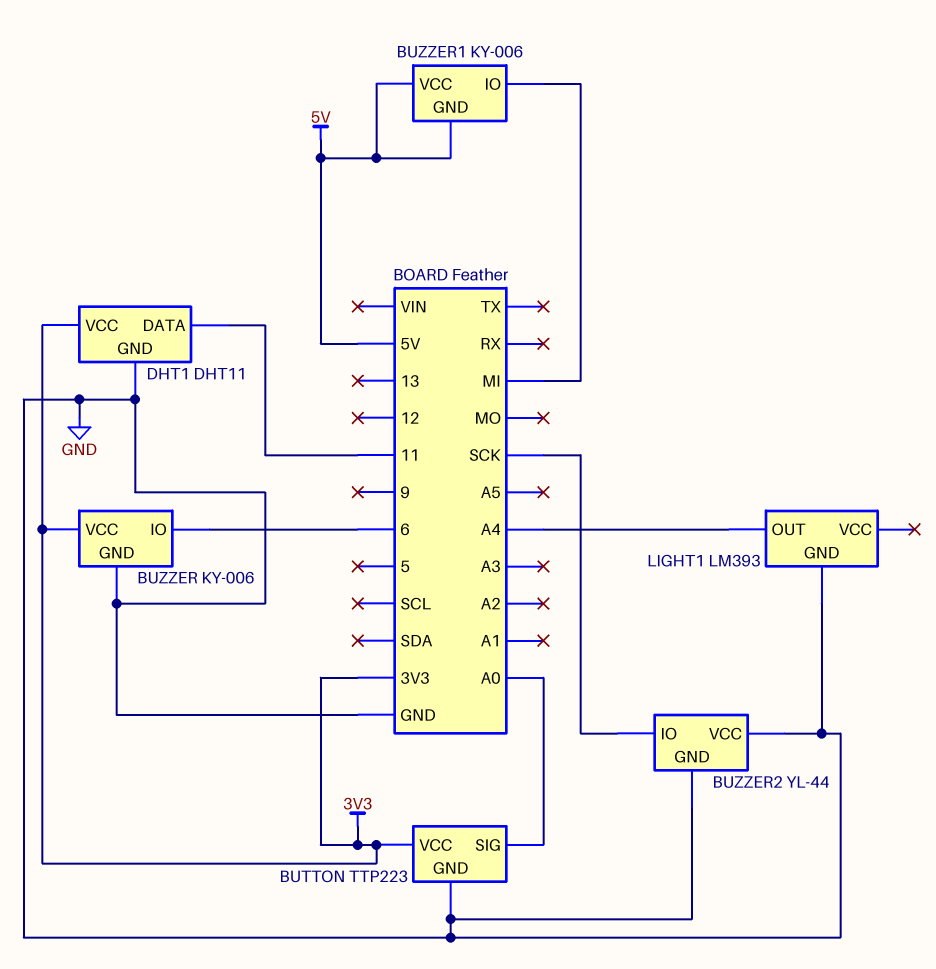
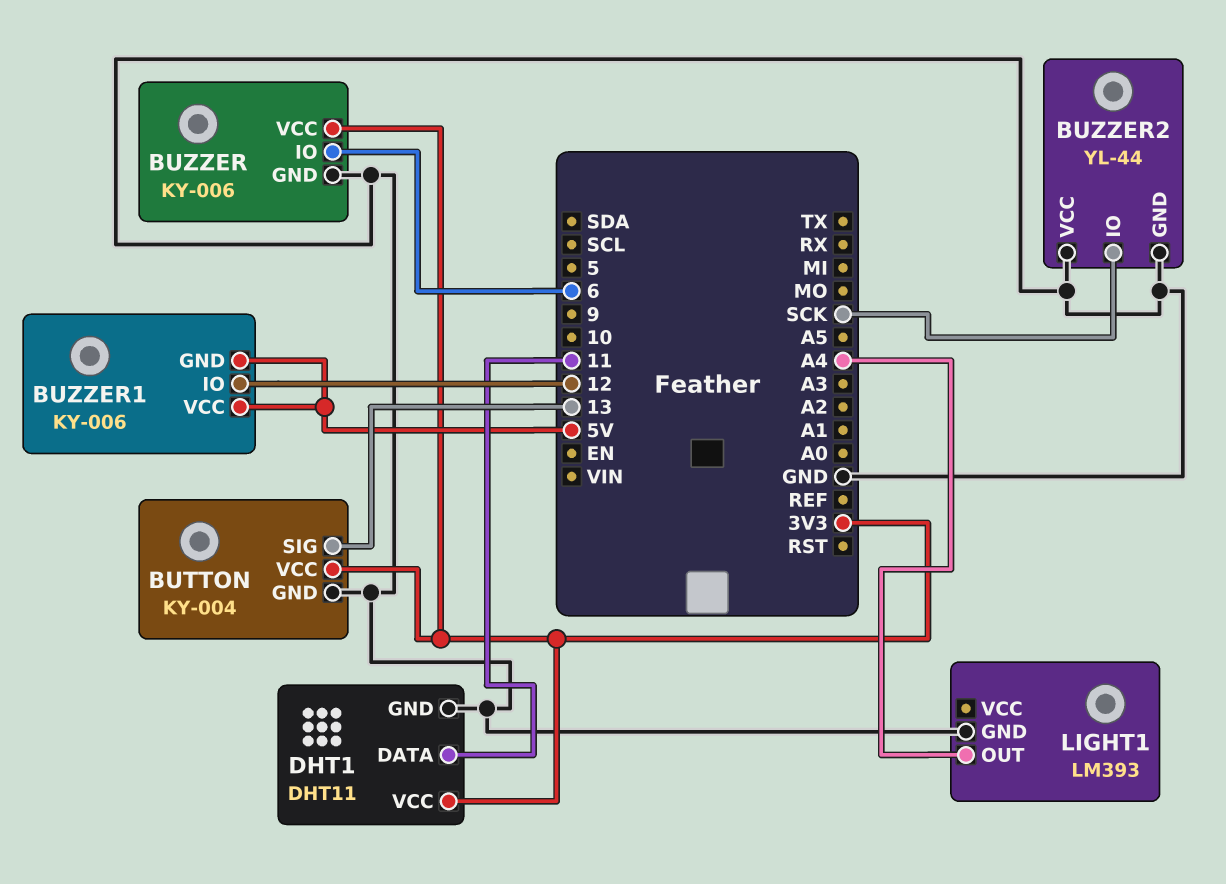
BUTTON: TTP223 -> KY-004
BUTTON pin SIG: A0 -> 13
BUZZER1 pin IO: MI -> 12

